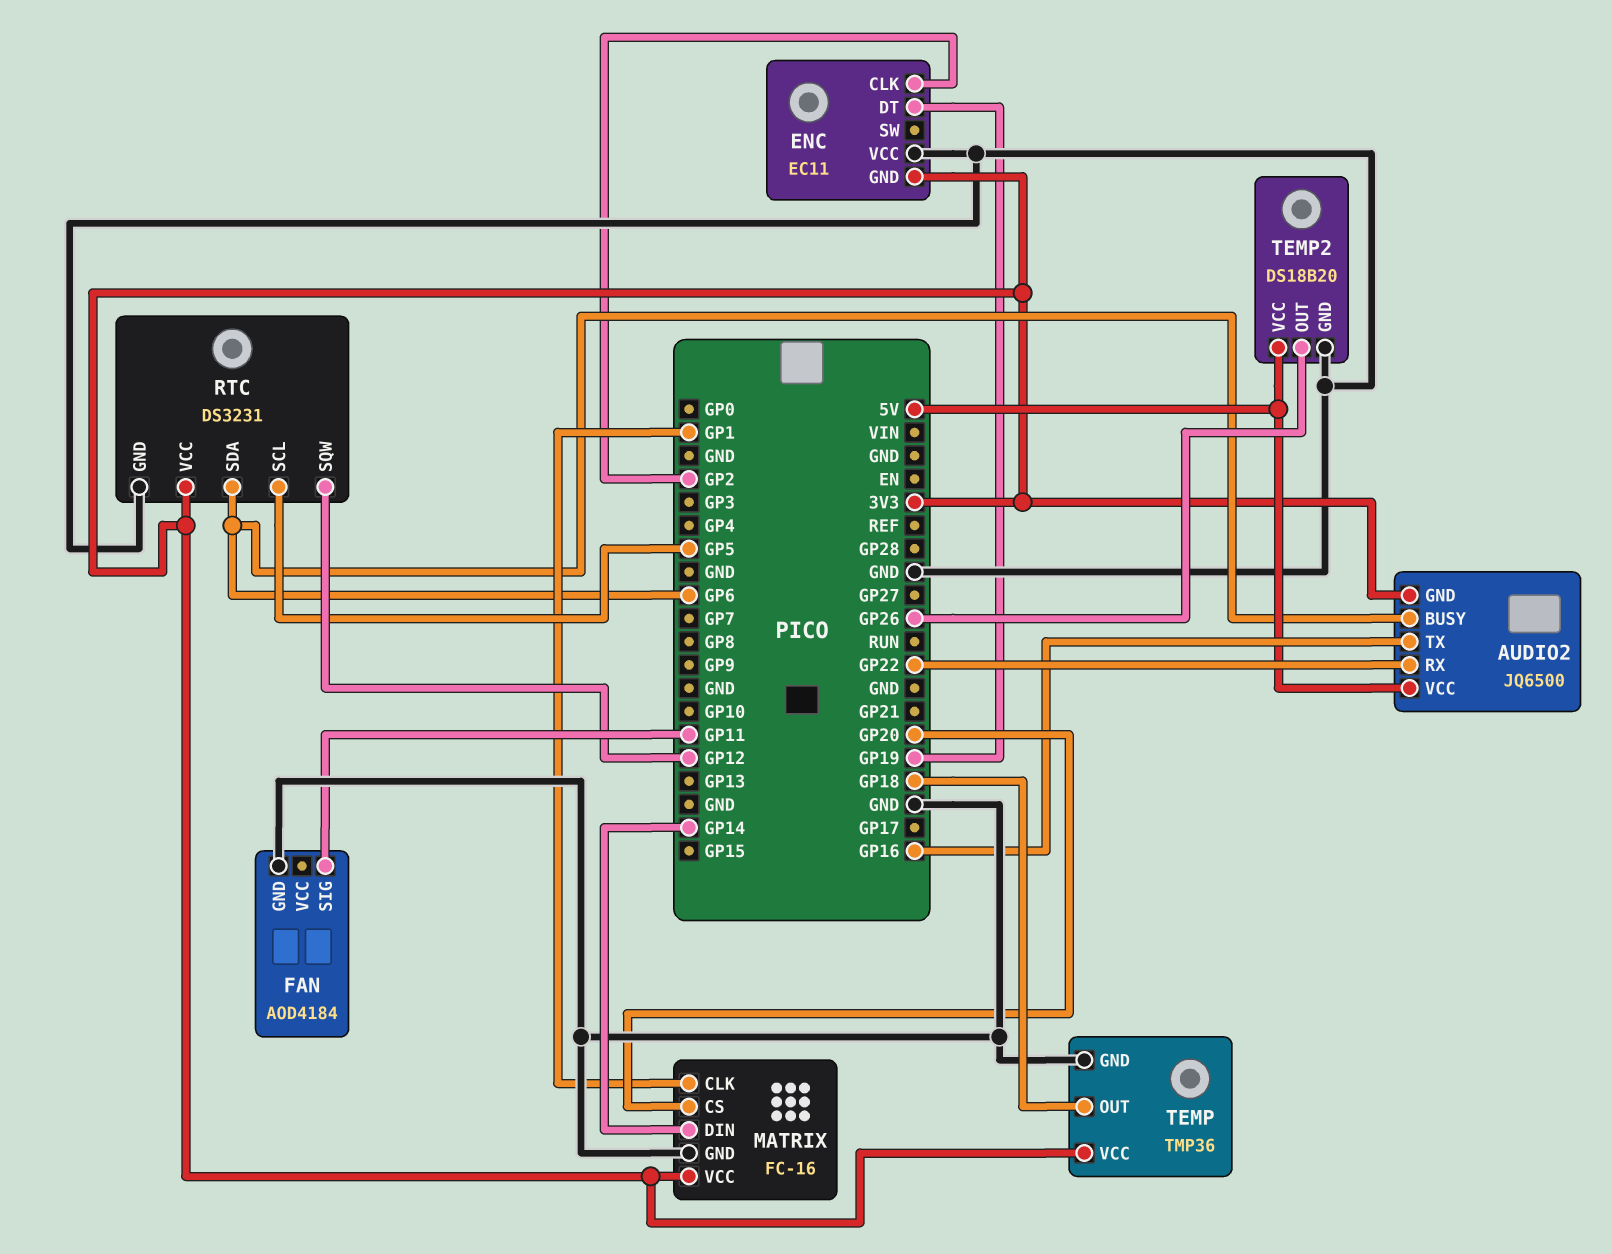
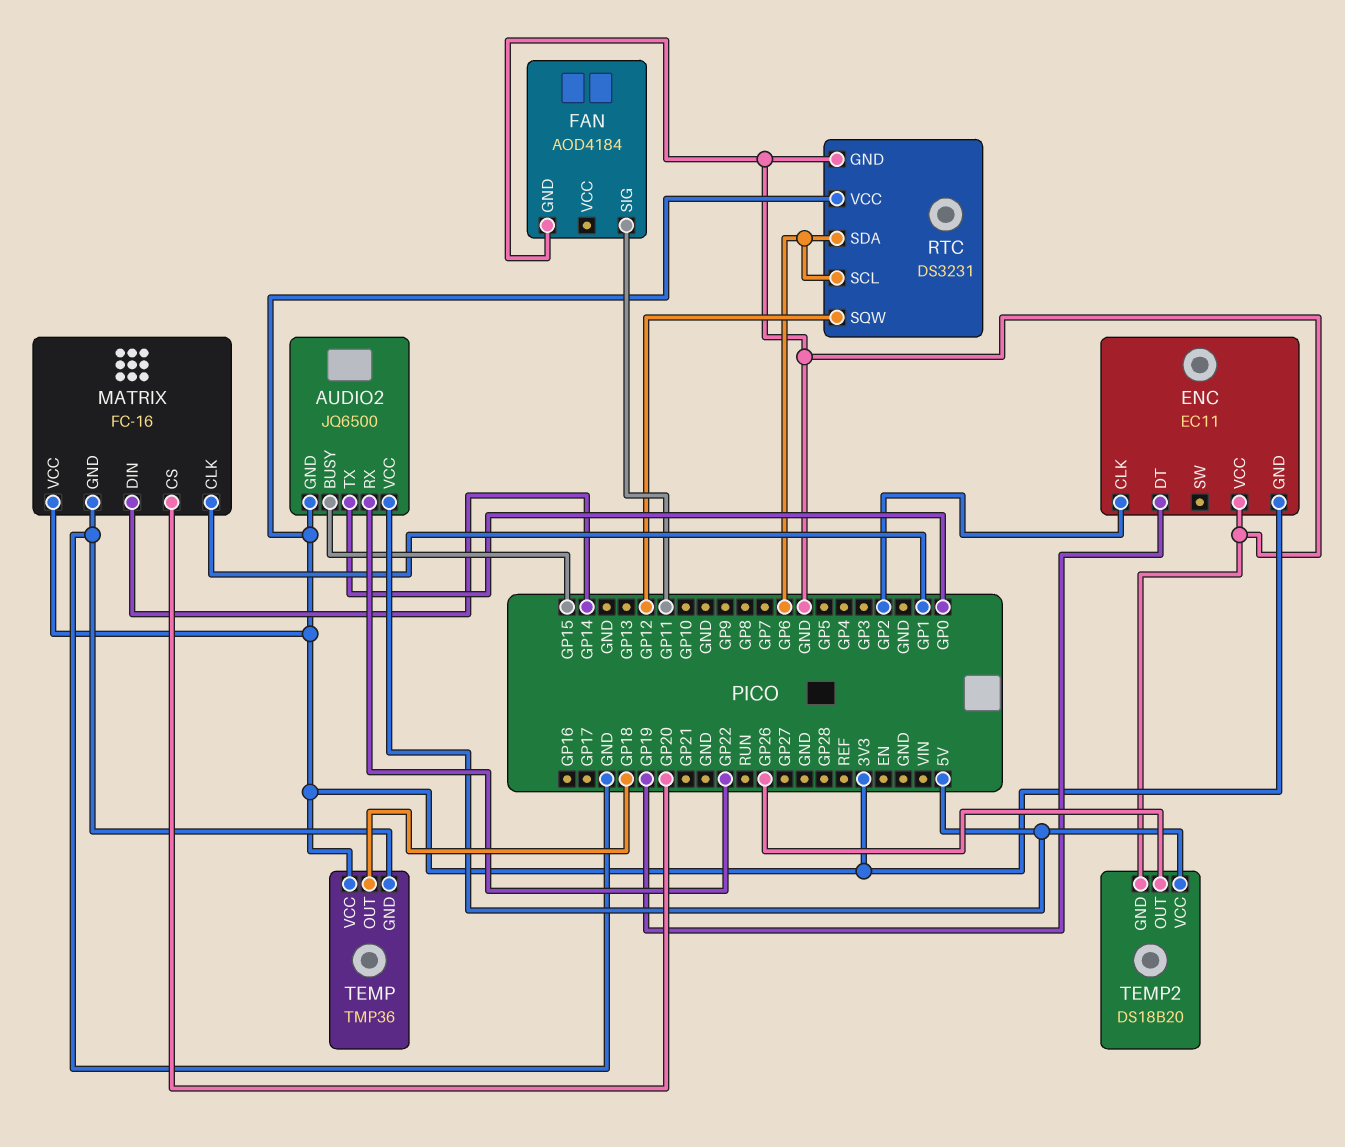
AUDIO2 pin BUSY: GP6 -> GP15
AUDIO2 pin TX: GP16 -> GP0
RTC pin SCL: GP5 -> GP6

